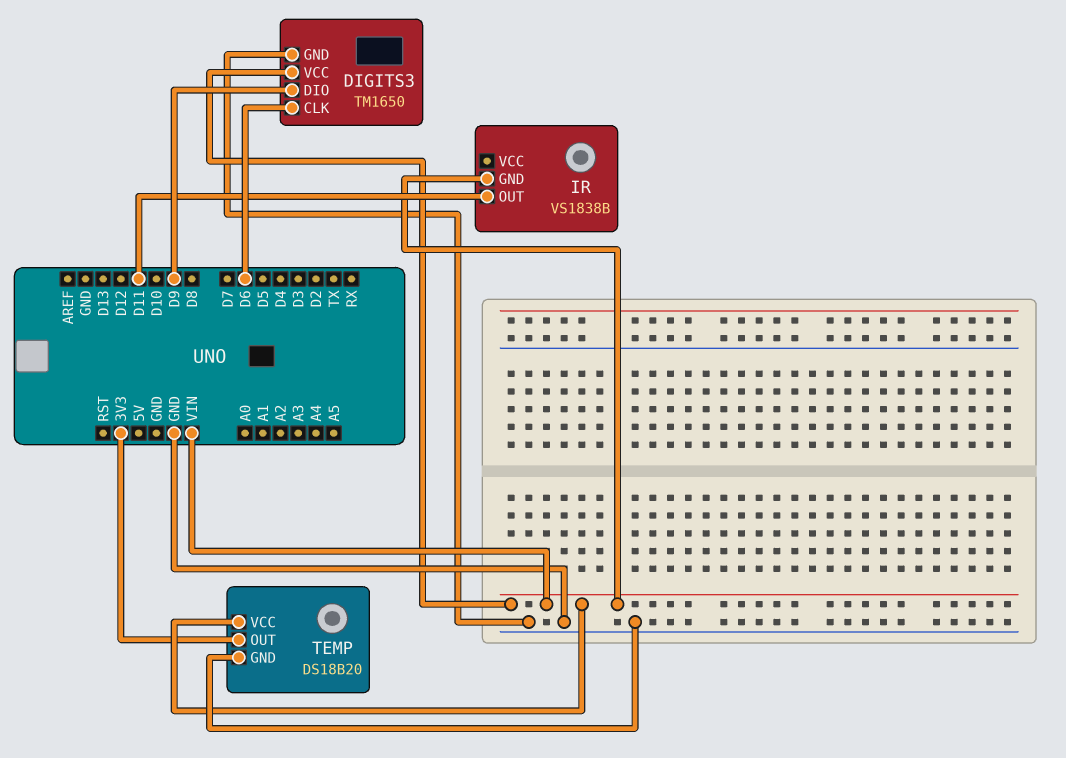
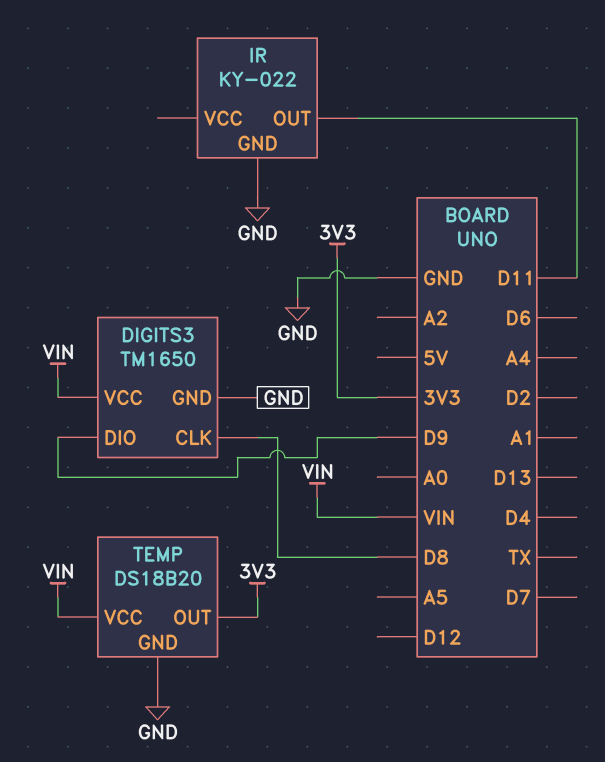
DIGITS3 pin CLK: D6 -> D8
IR: VS1838B -> KY-022
IR pin GND: VIN -> GND

